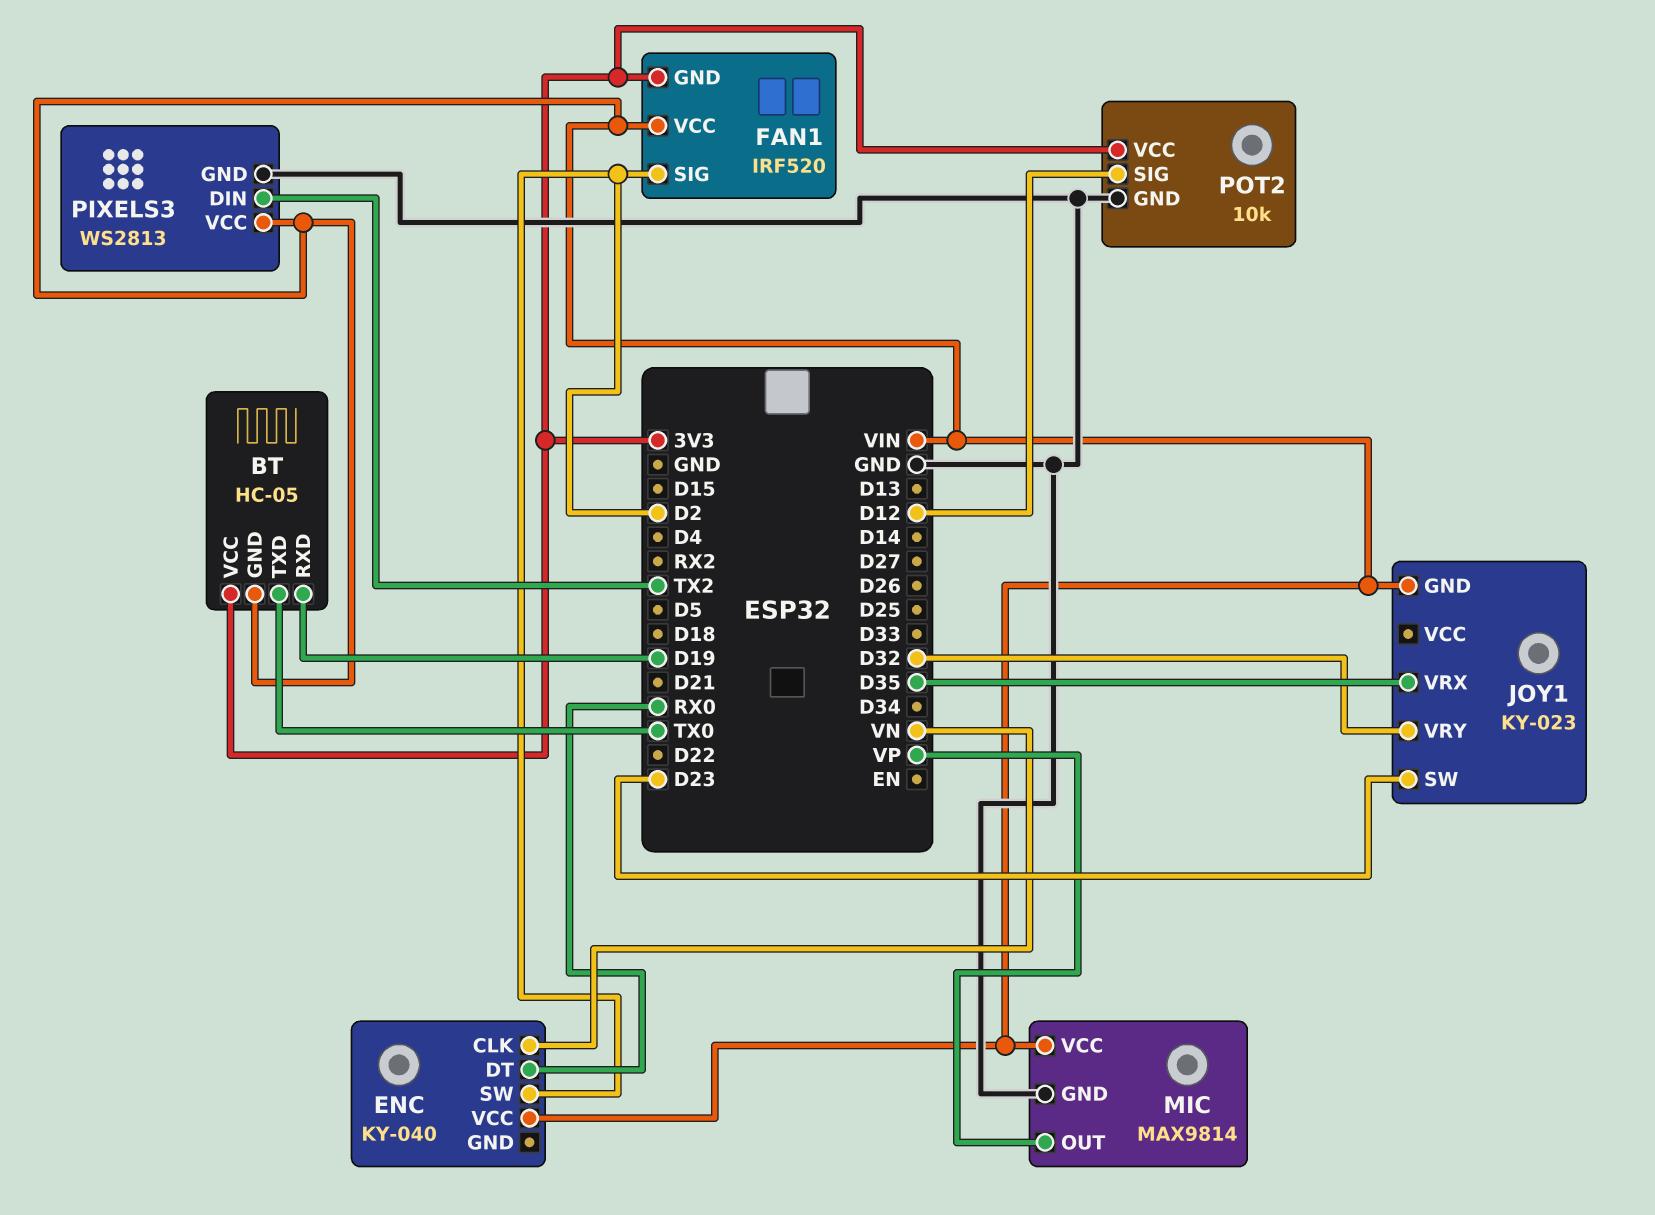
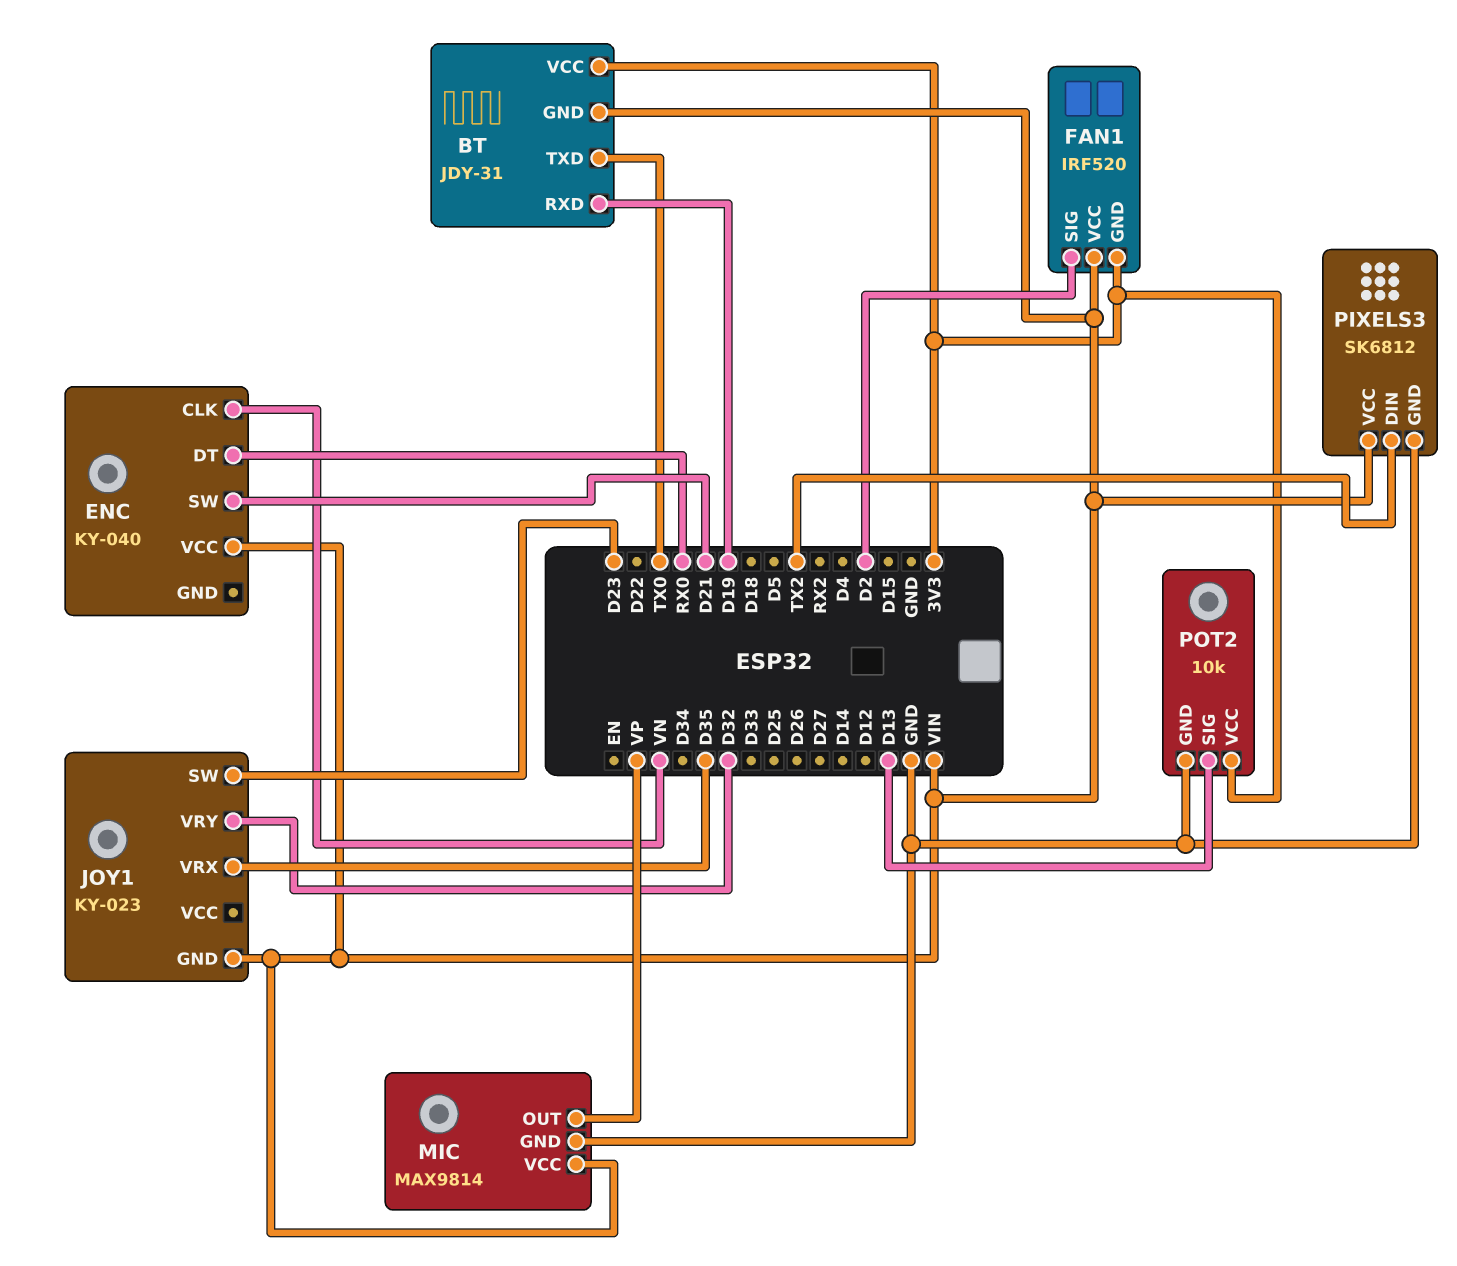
BT: HC-05 -> JDY-31
ENC pin SW: D2 -> D21
PIXELS3: WS2813 -> SK6812
POT2 pin SIG: D12 -> D13

